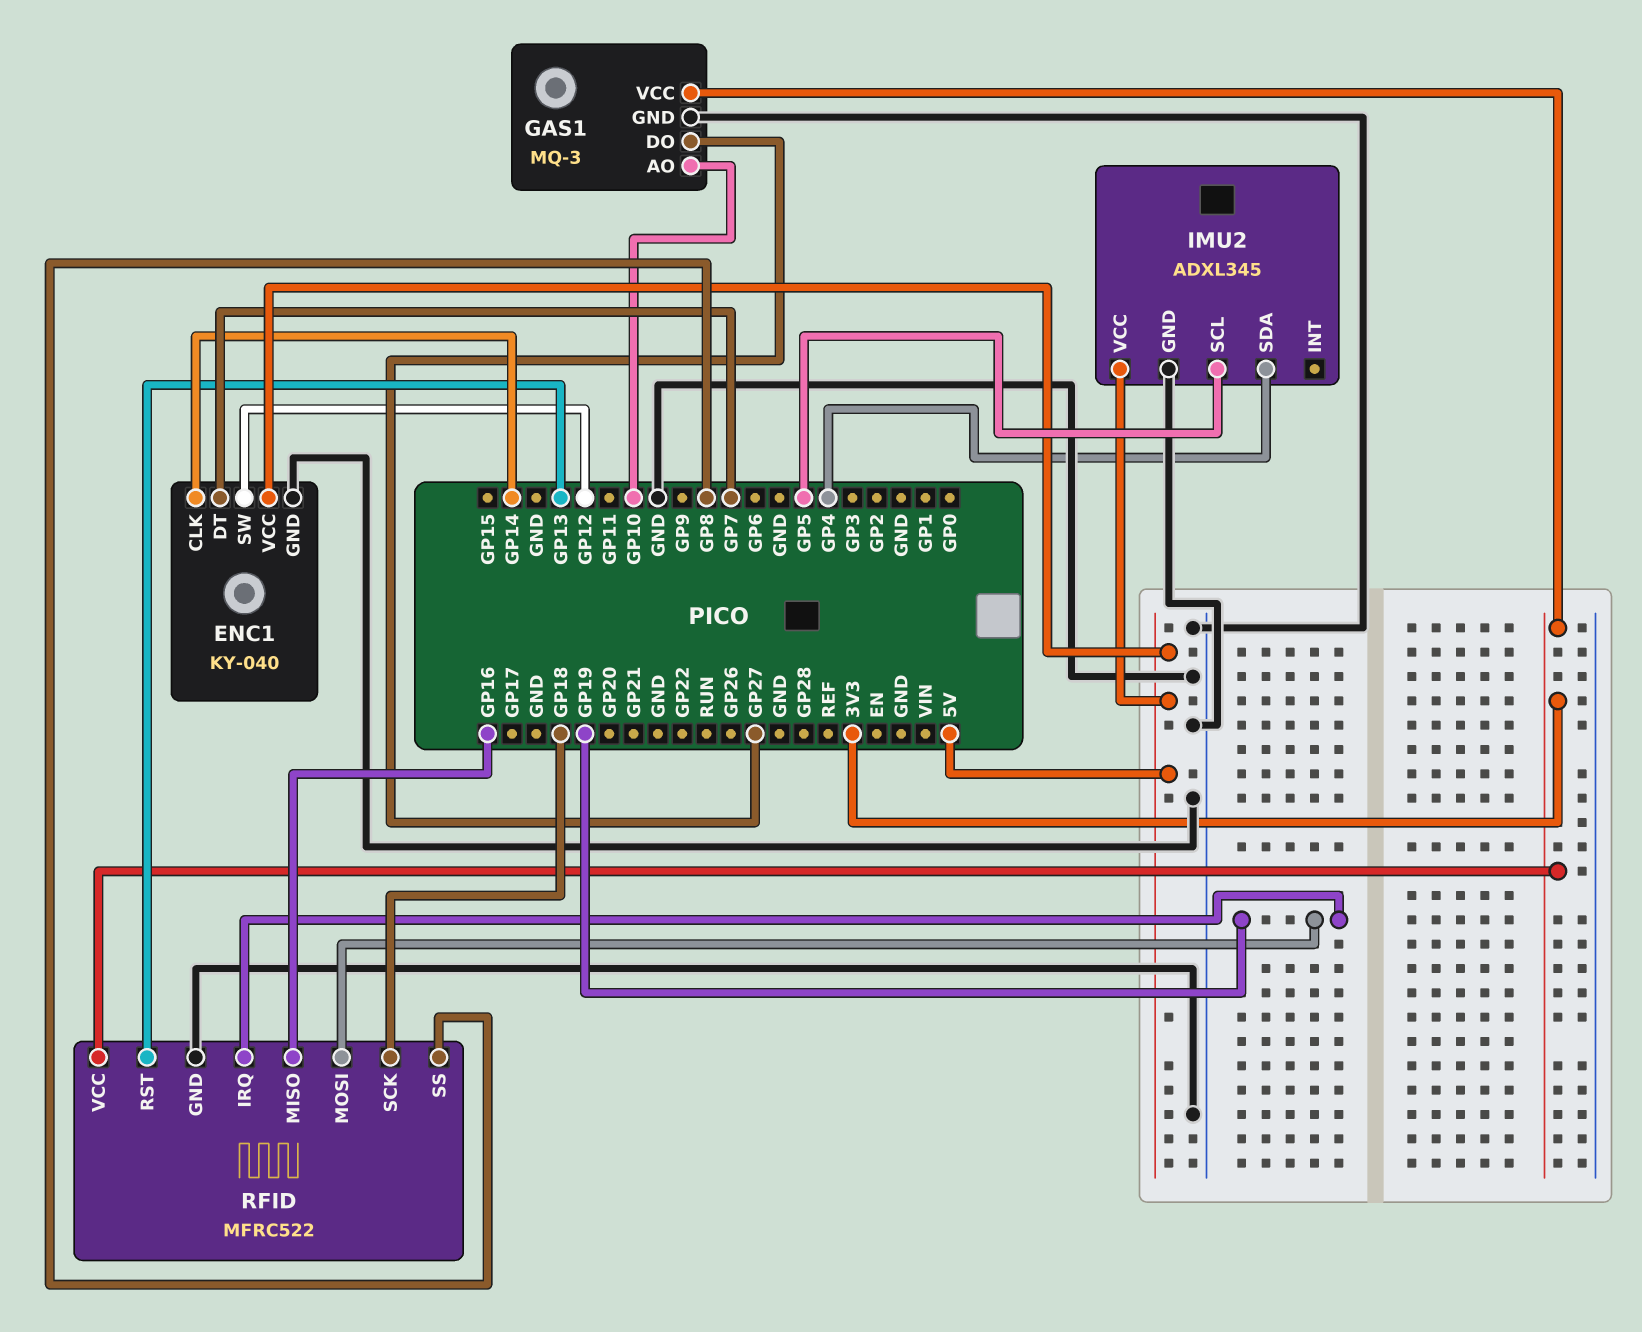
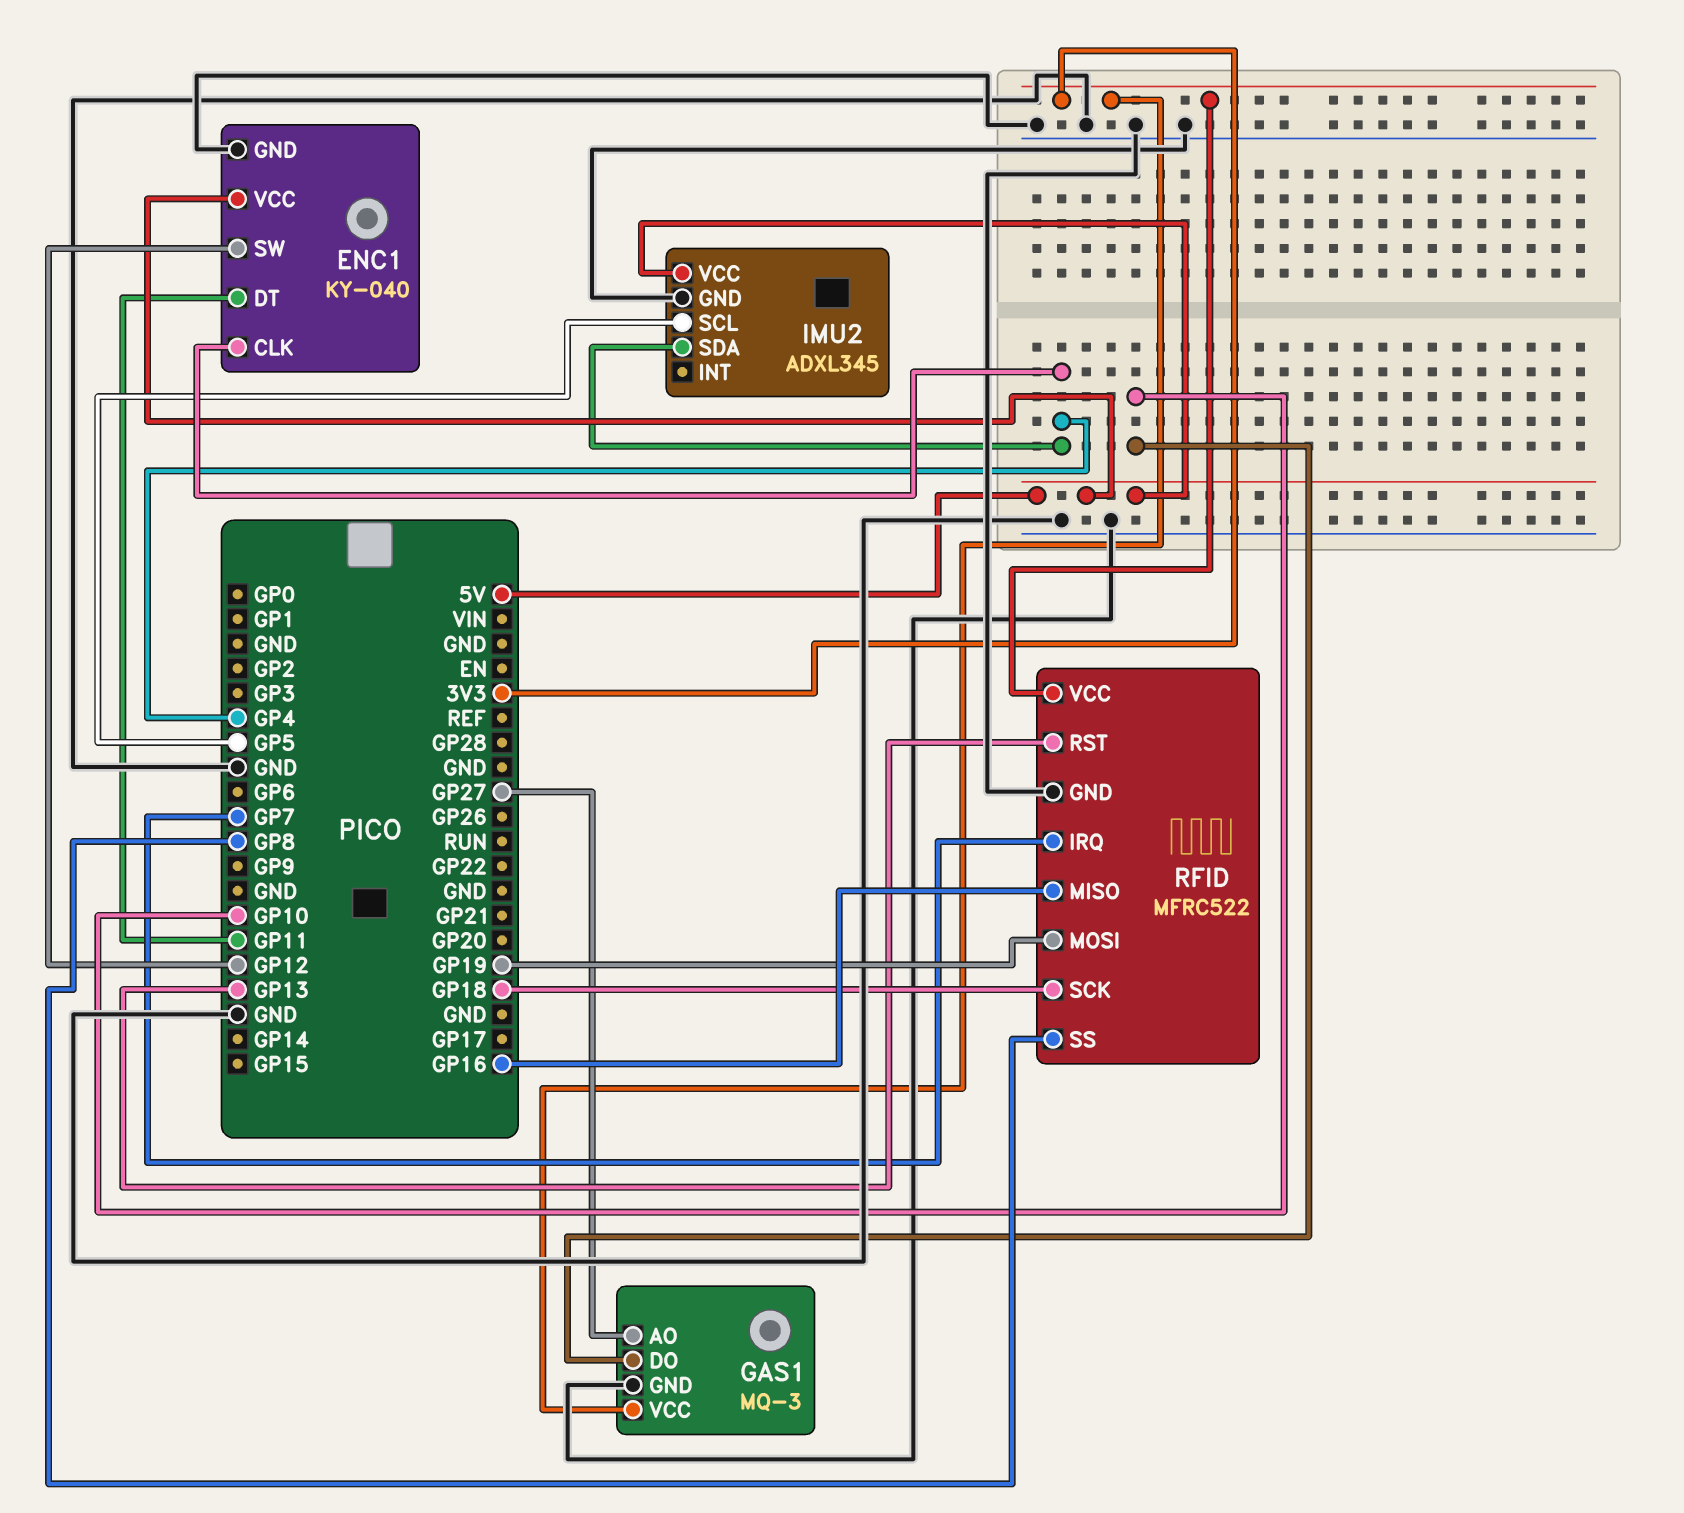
ENC1 pin CLK: GP14 -> GP4
ENC1 pin DT: GP7 -> GP11
GAS1 pin AO: GP10 -> GP27
GAS1 pin DO: GP27 -> GP10
RFID pin IRQ: GP19 -> GP7

